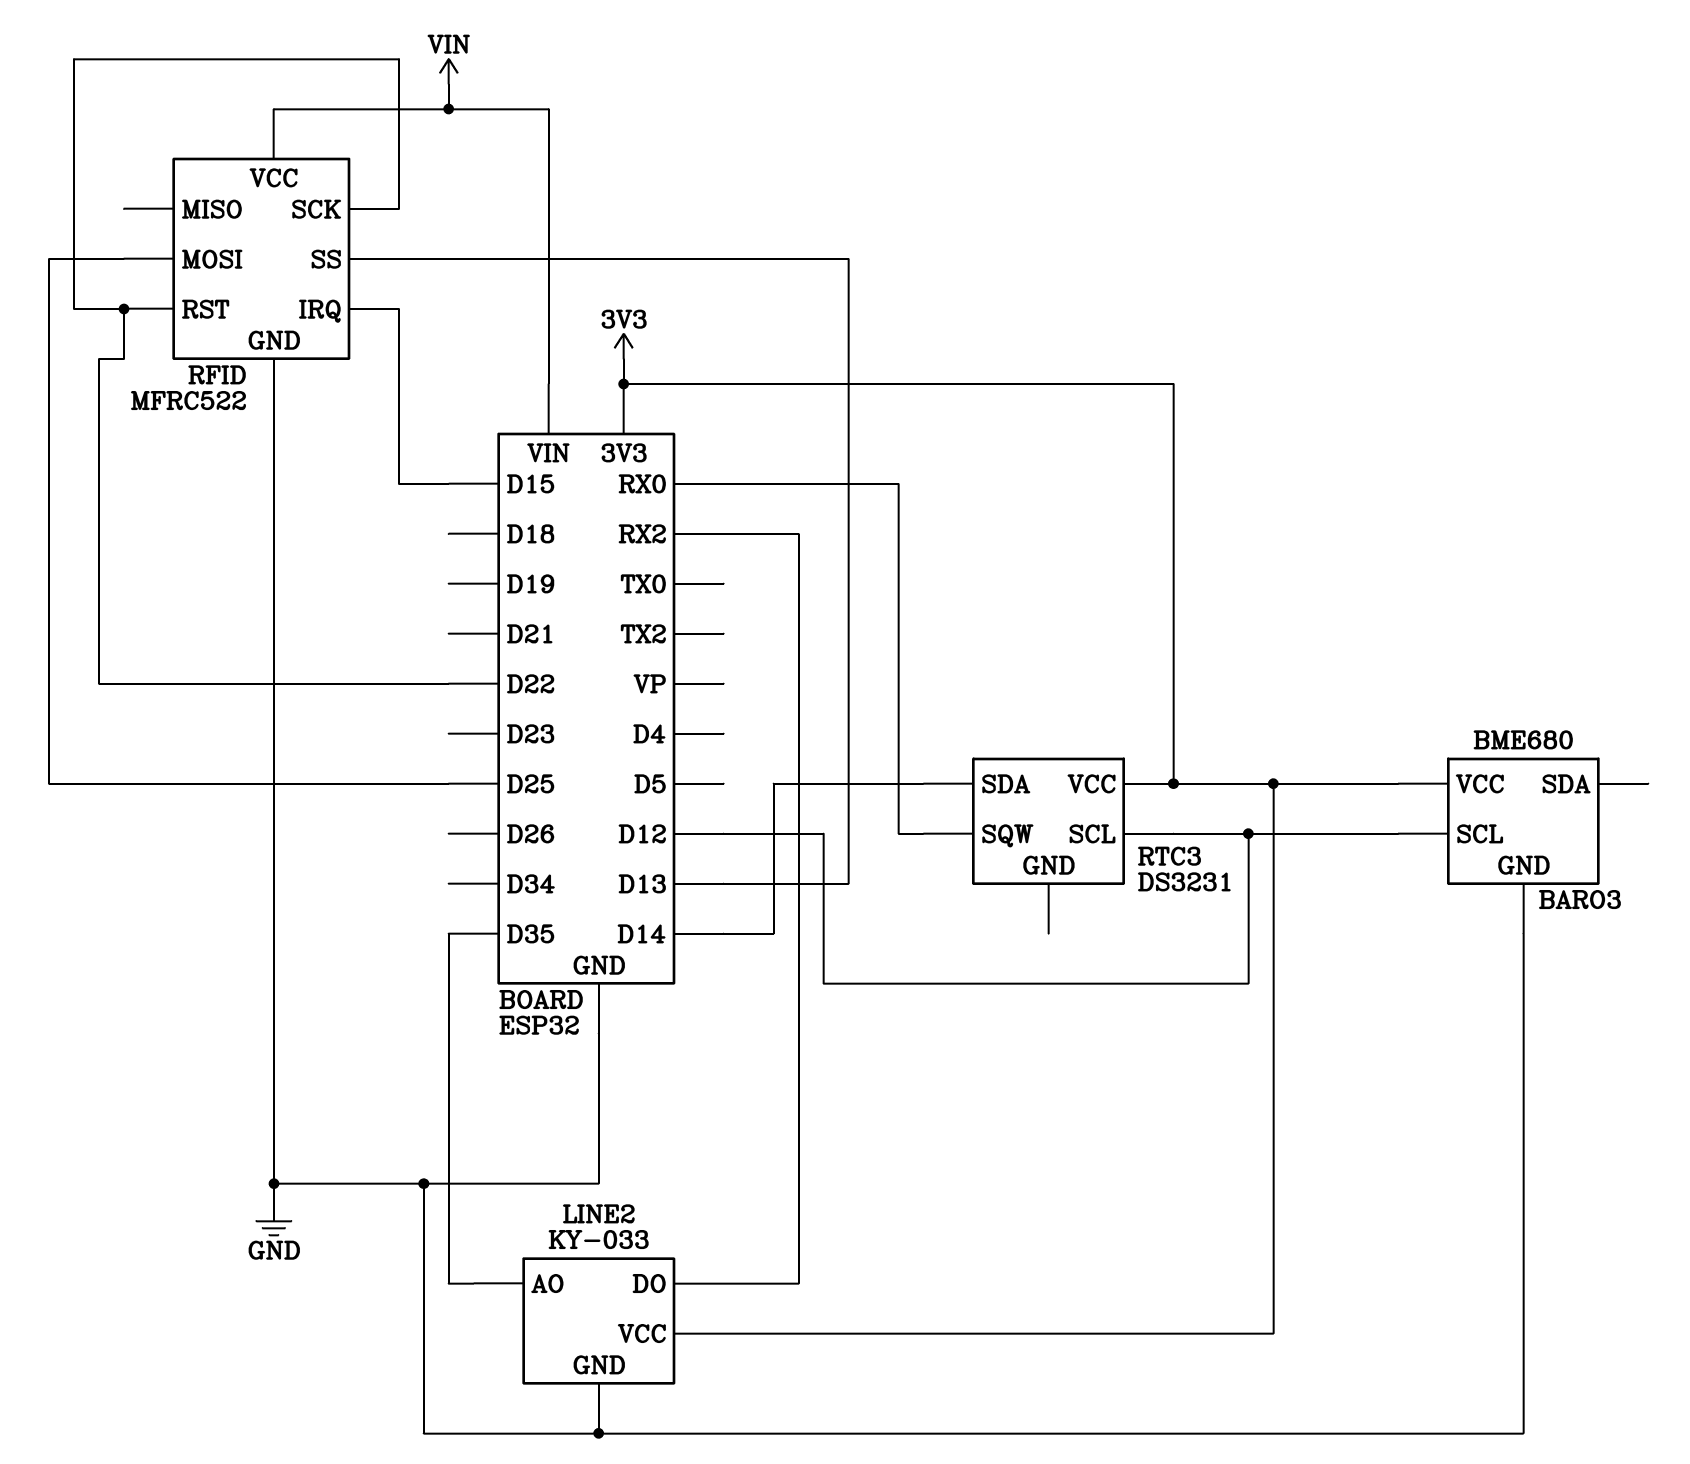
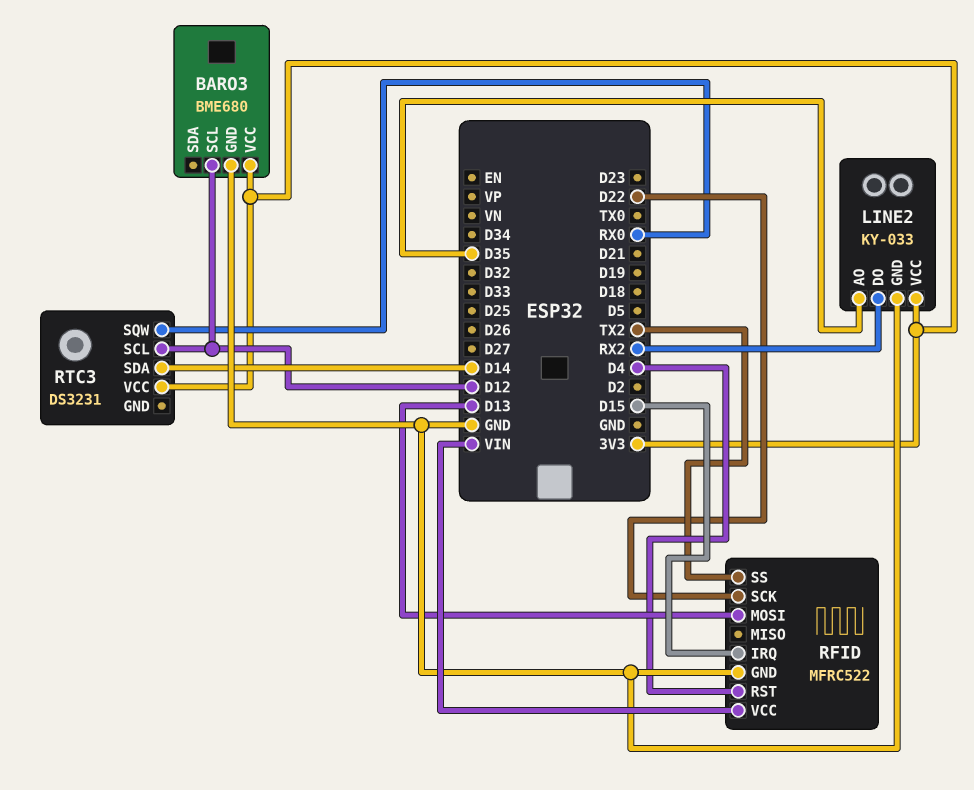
RFID pin MOSI: D25 -> D13
RFID pin RST: D22 -> D4
RFID pin SS: D13 -> TX2

